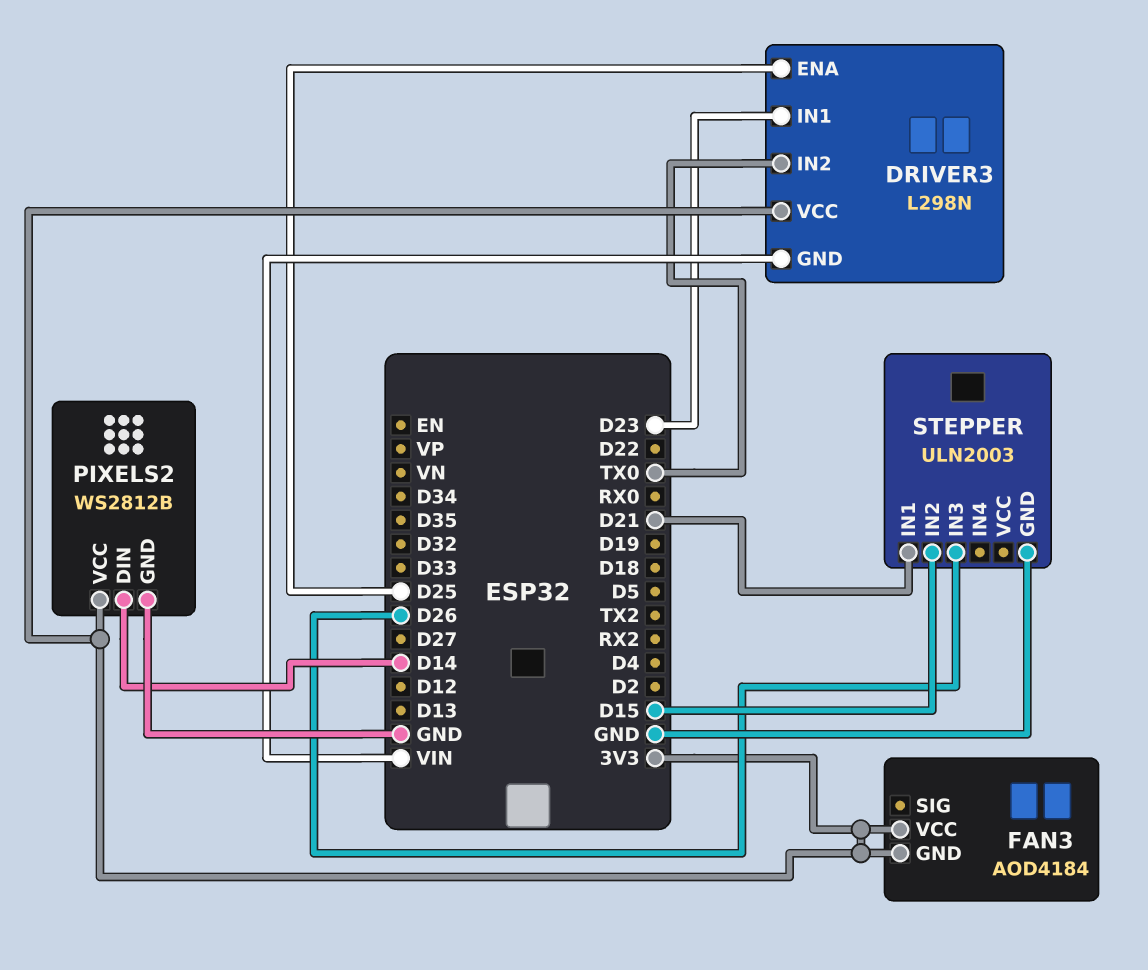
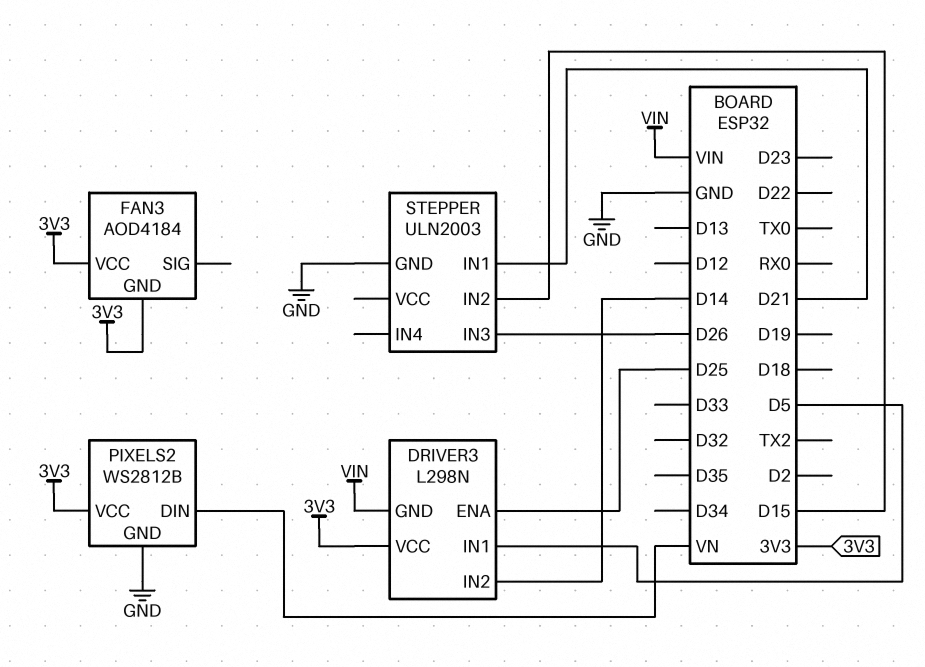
DRIVER3 pin IN1: D23 -> D5
DRIVER3 pin IN2: TX0 -> D14
PIXELS2 pin DIN: D14 -> VN

